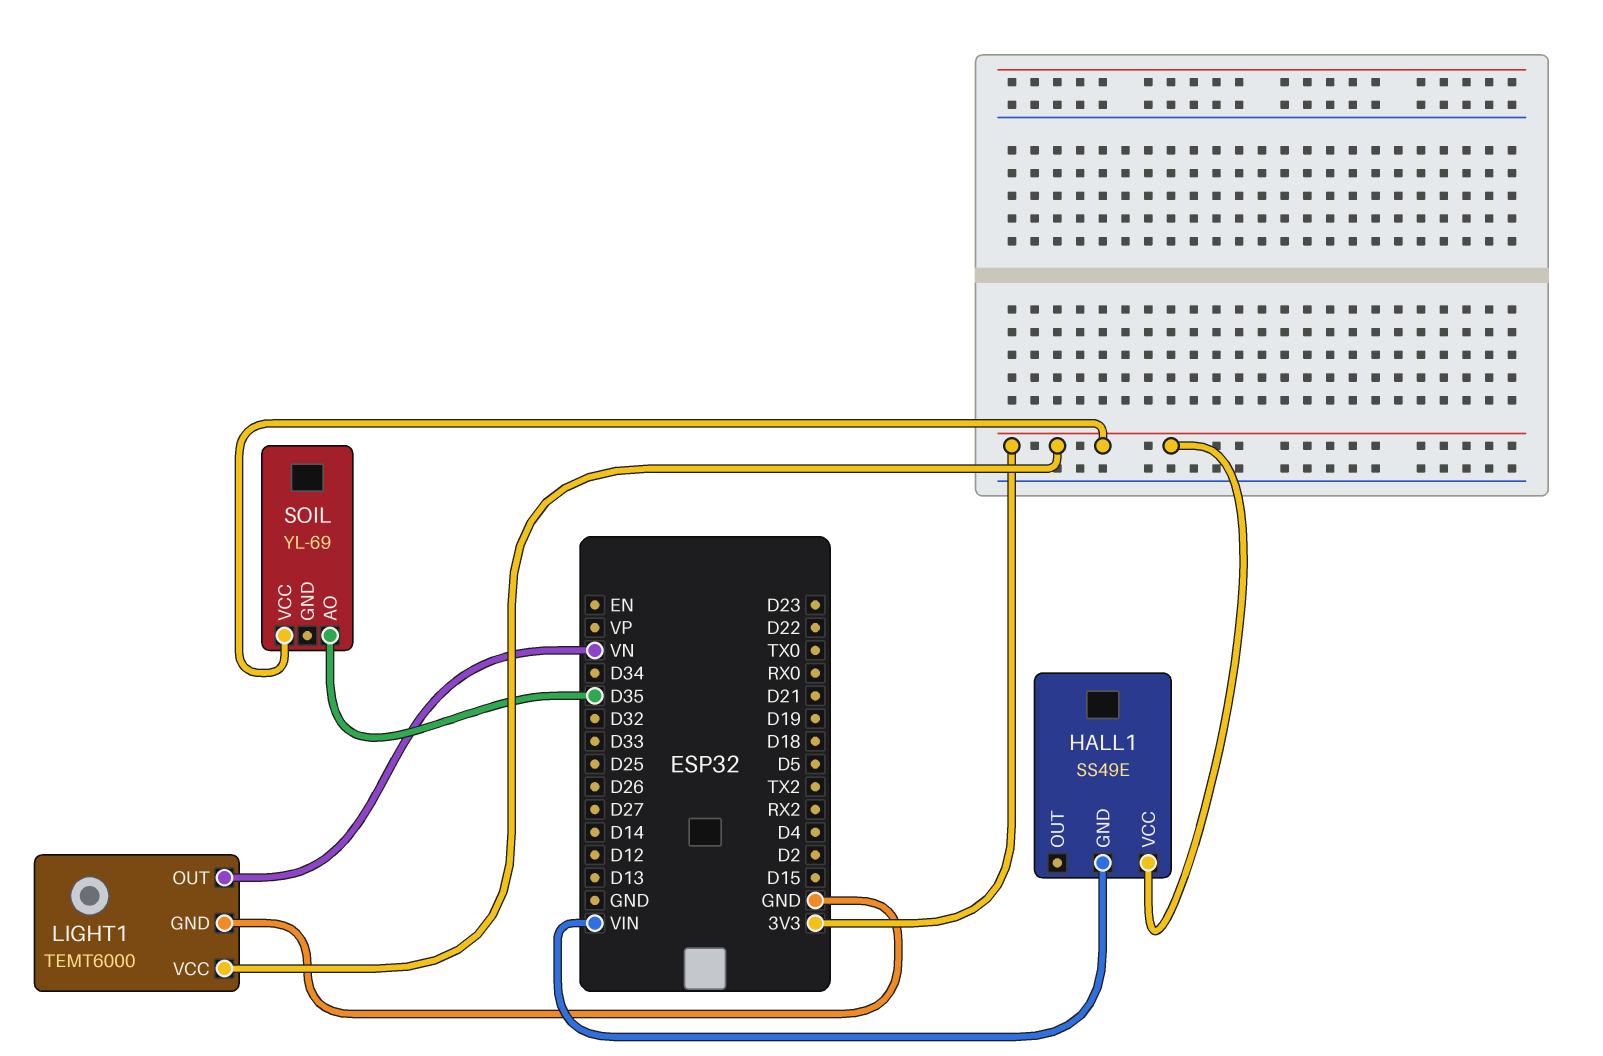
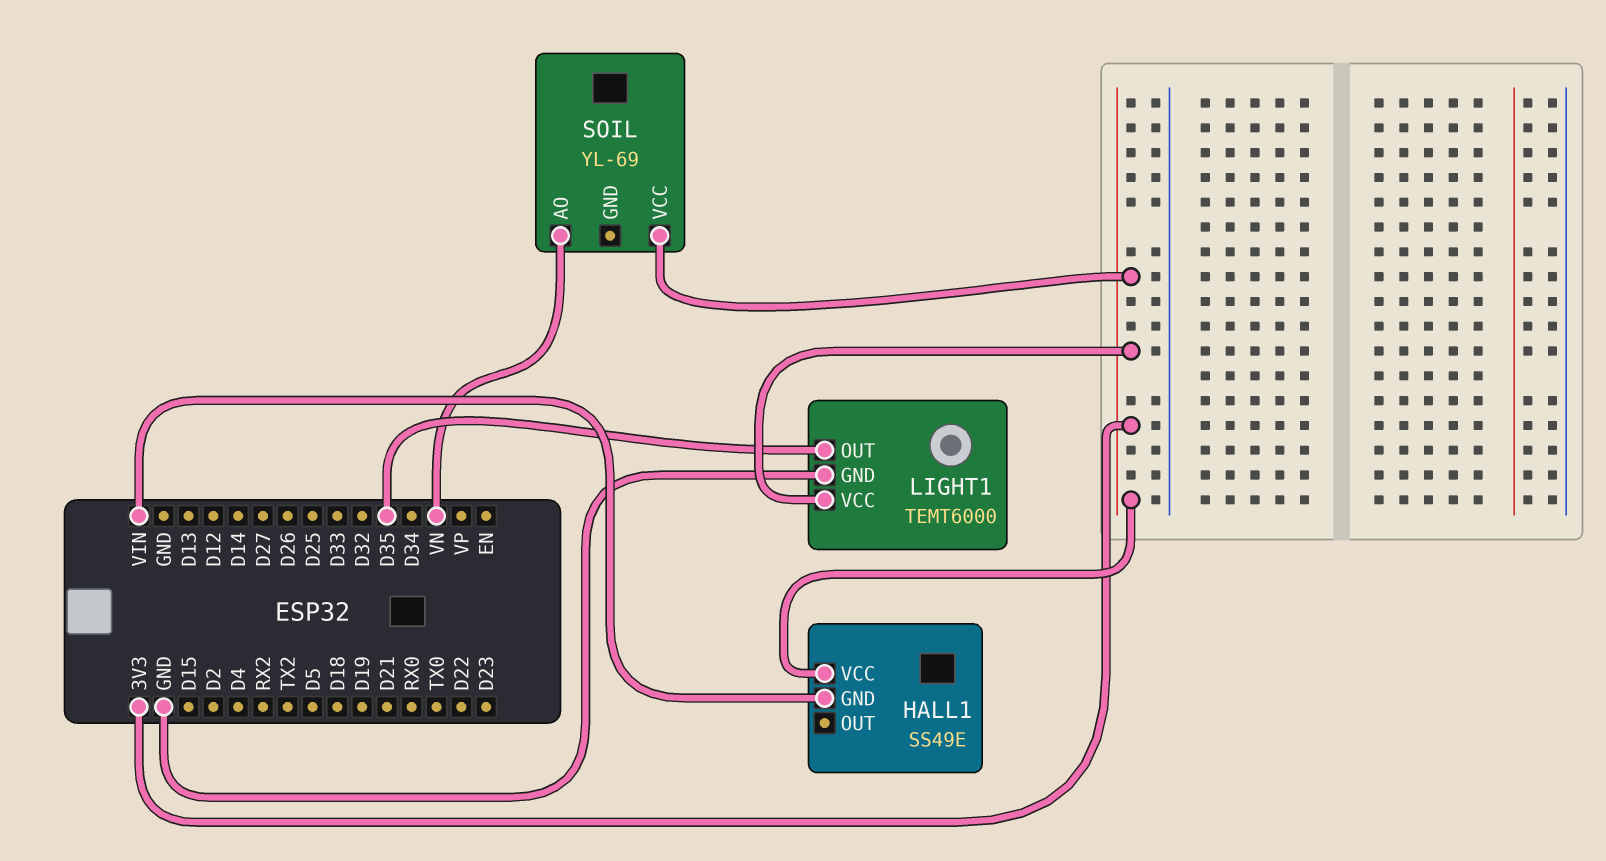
LIGHT1 pin OUT: VN -> D35
SOIL pin AO: D35 -> VN

